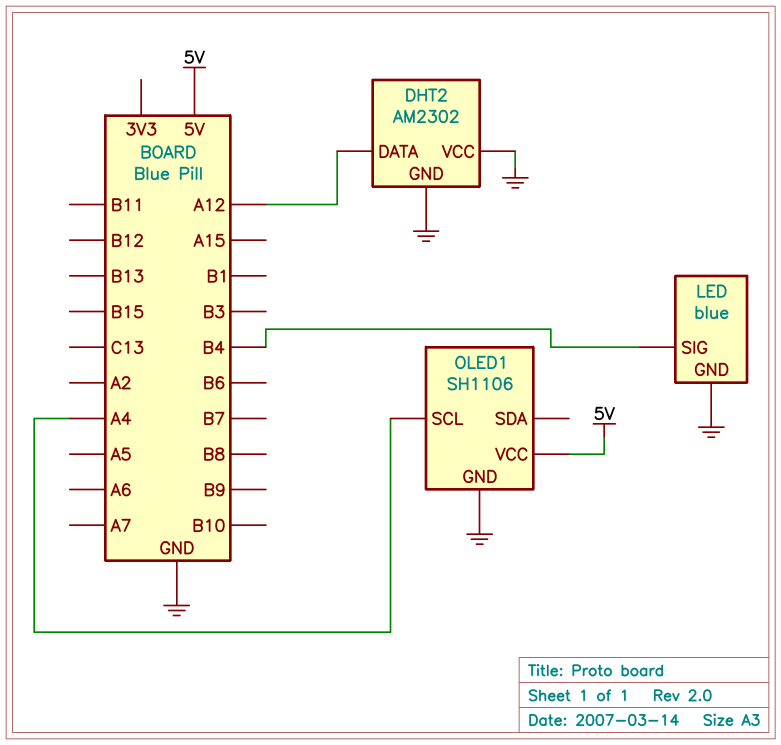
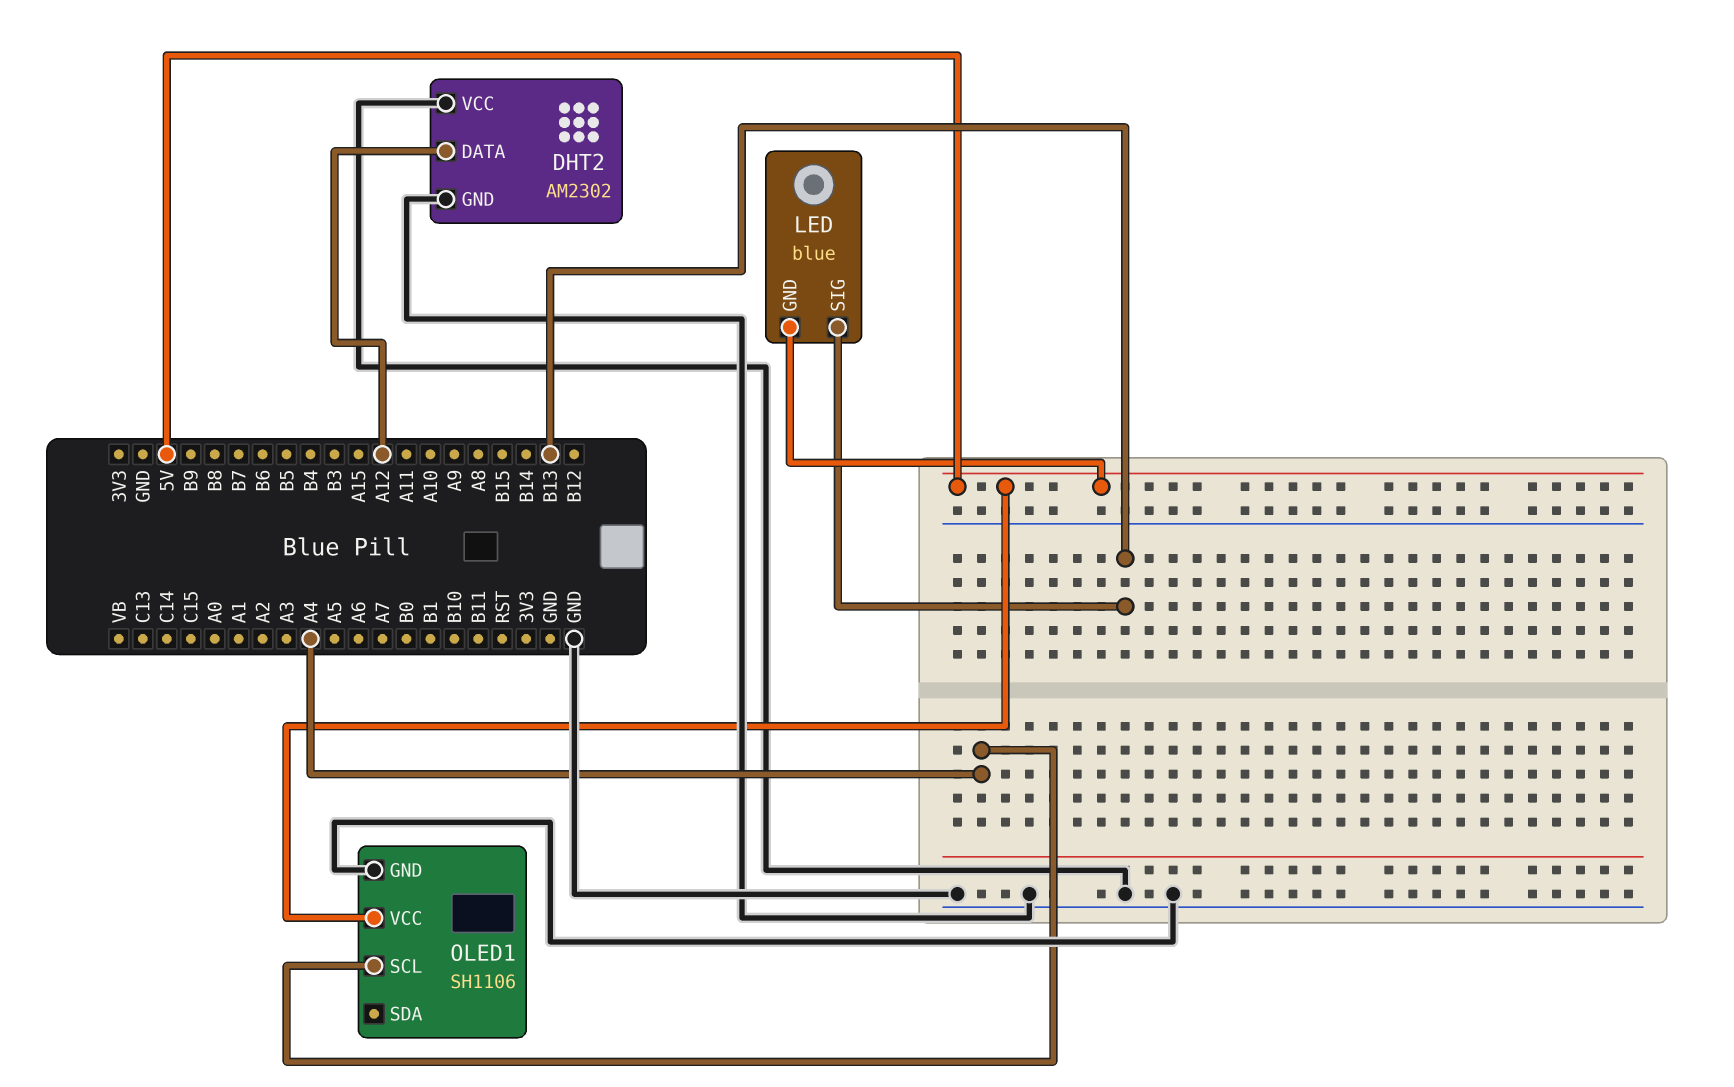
LED pin GND: GND -> 5V
LED pin SIG: B4 -> B13

